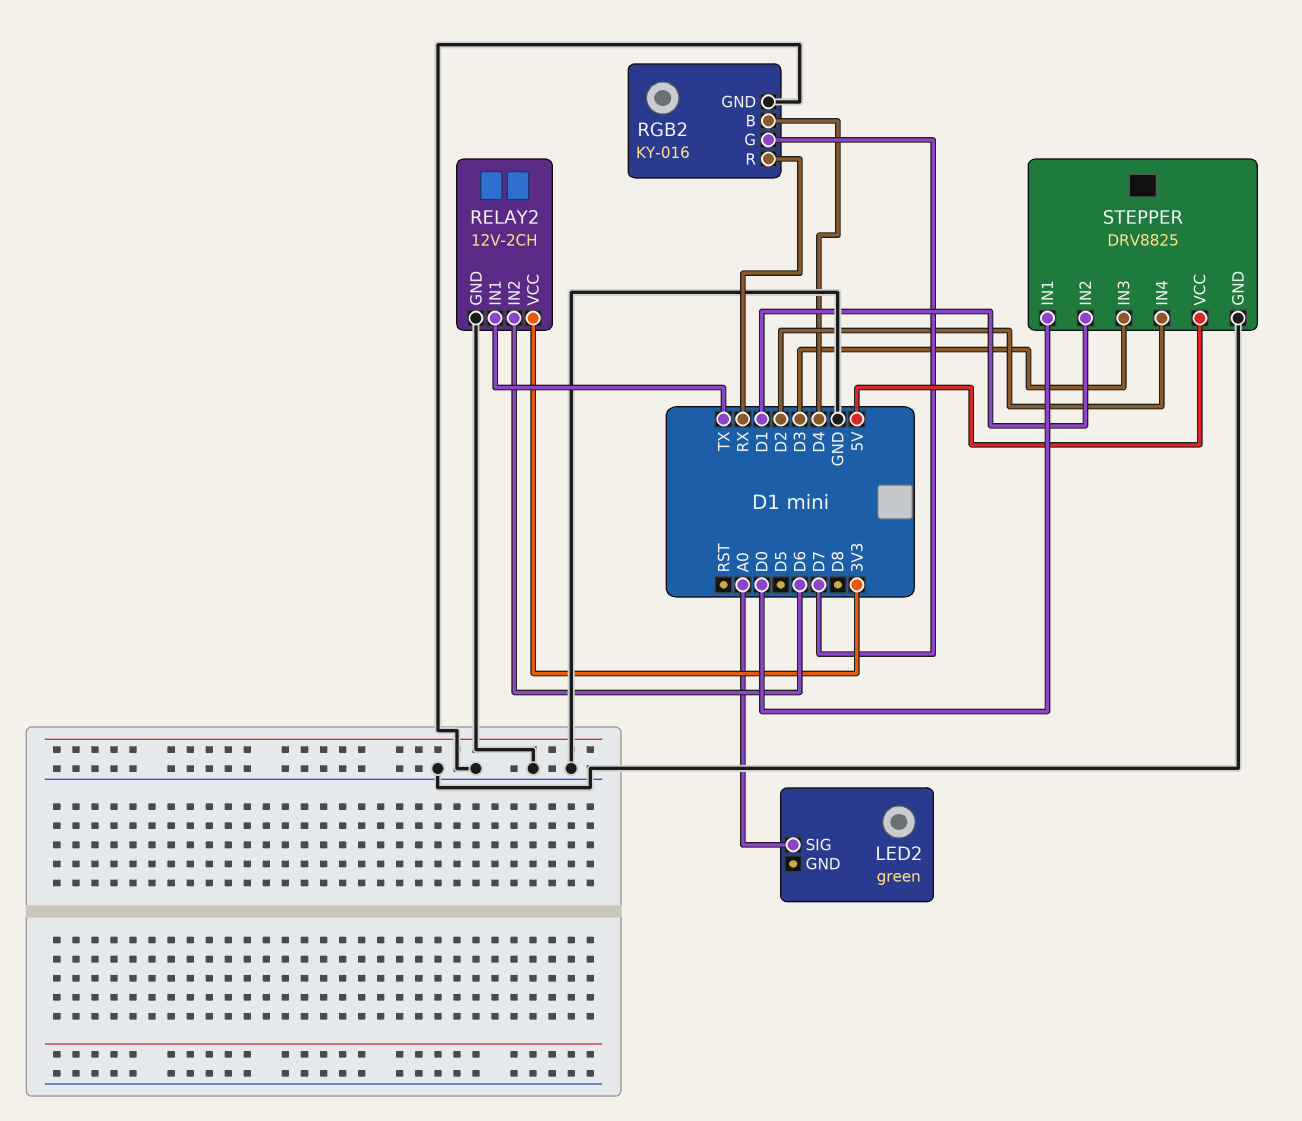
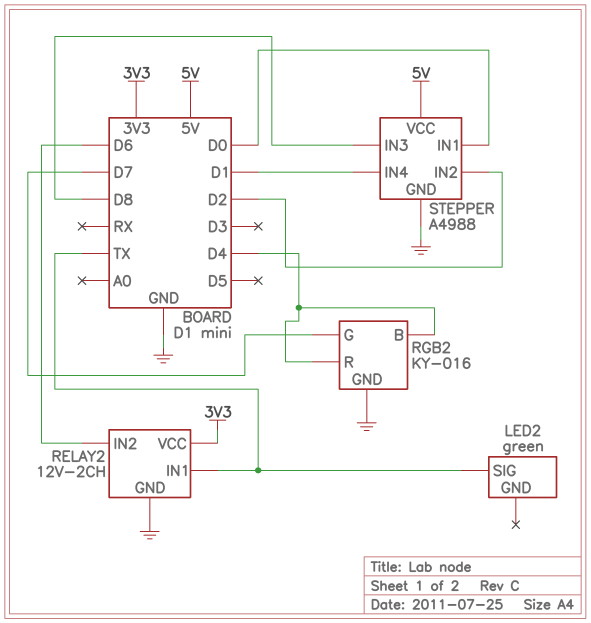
LED2 pin SIG: A0 -> TX
RGB2 pin R: RX -> D4
STEPPER: DRV8825 -> A4988
STEPPER pin IN2: D1 -> D2
STEPPER pin IN3: D3 -> D8
STEPPER pin IN4: D2 -> D1

